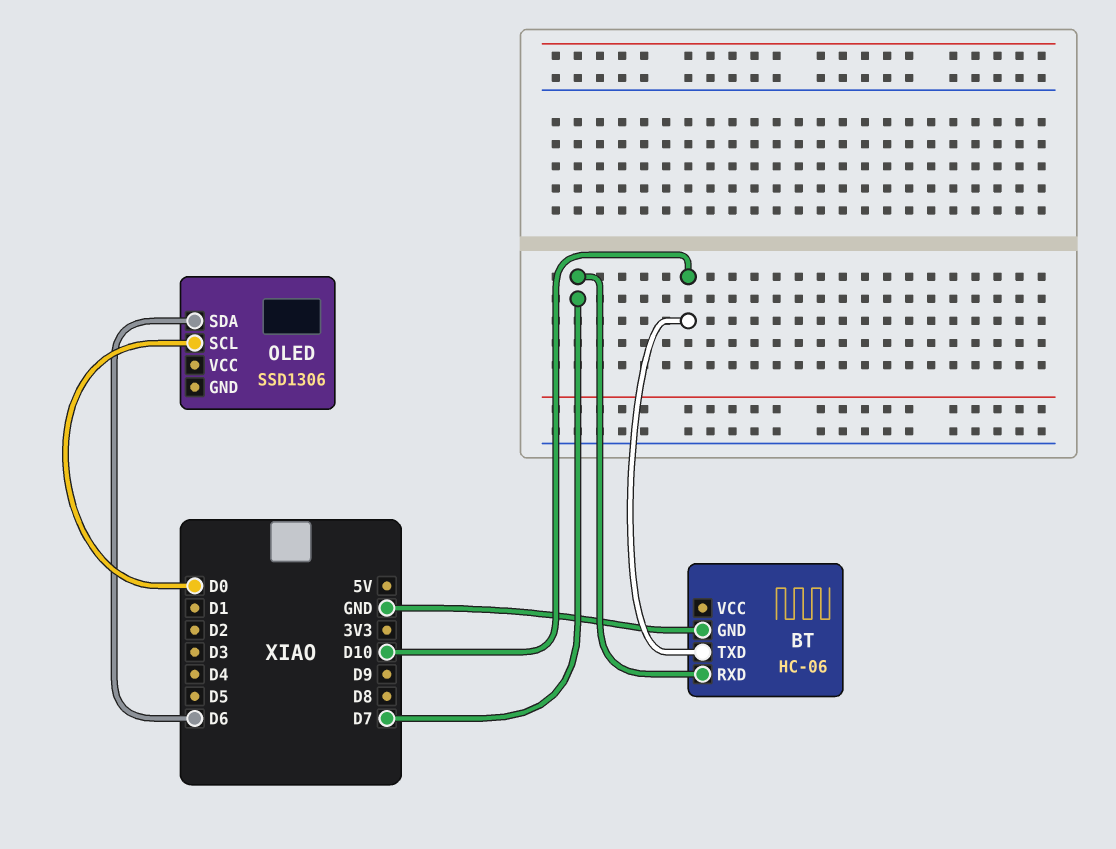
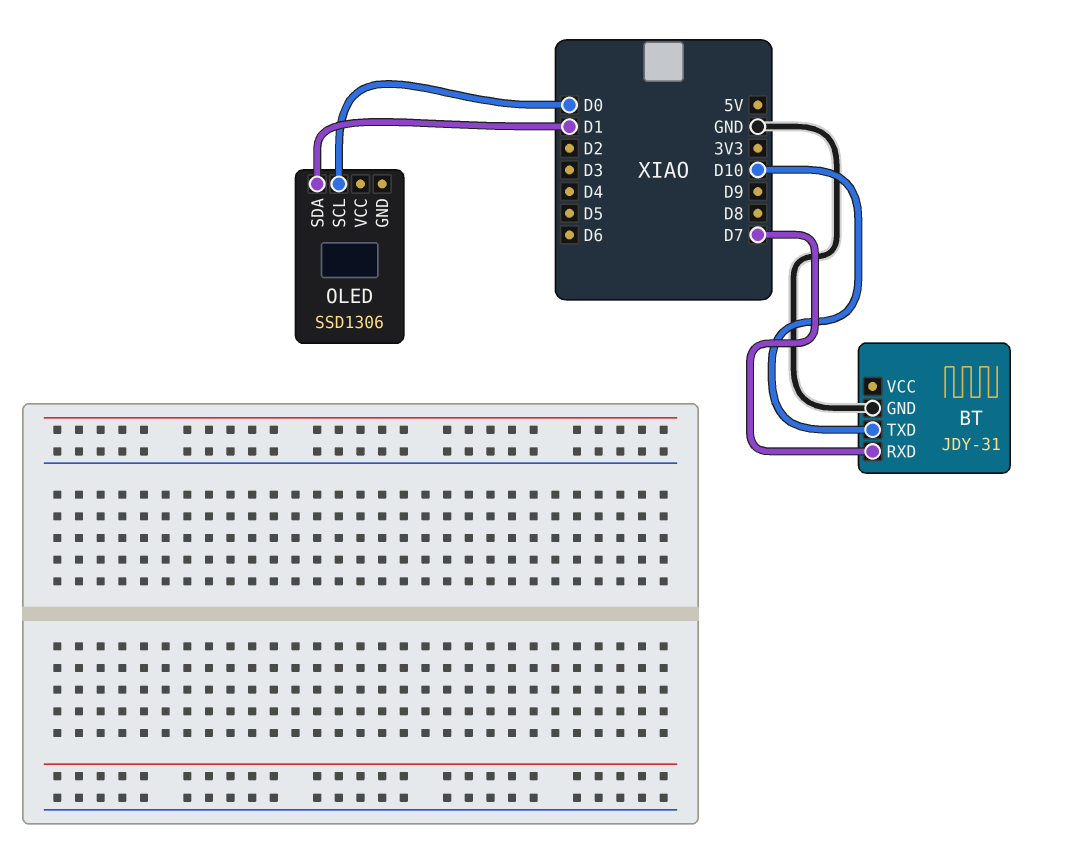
BT: HC-06 -> JDY-31
OLED pin SDA: D6 -> D1

